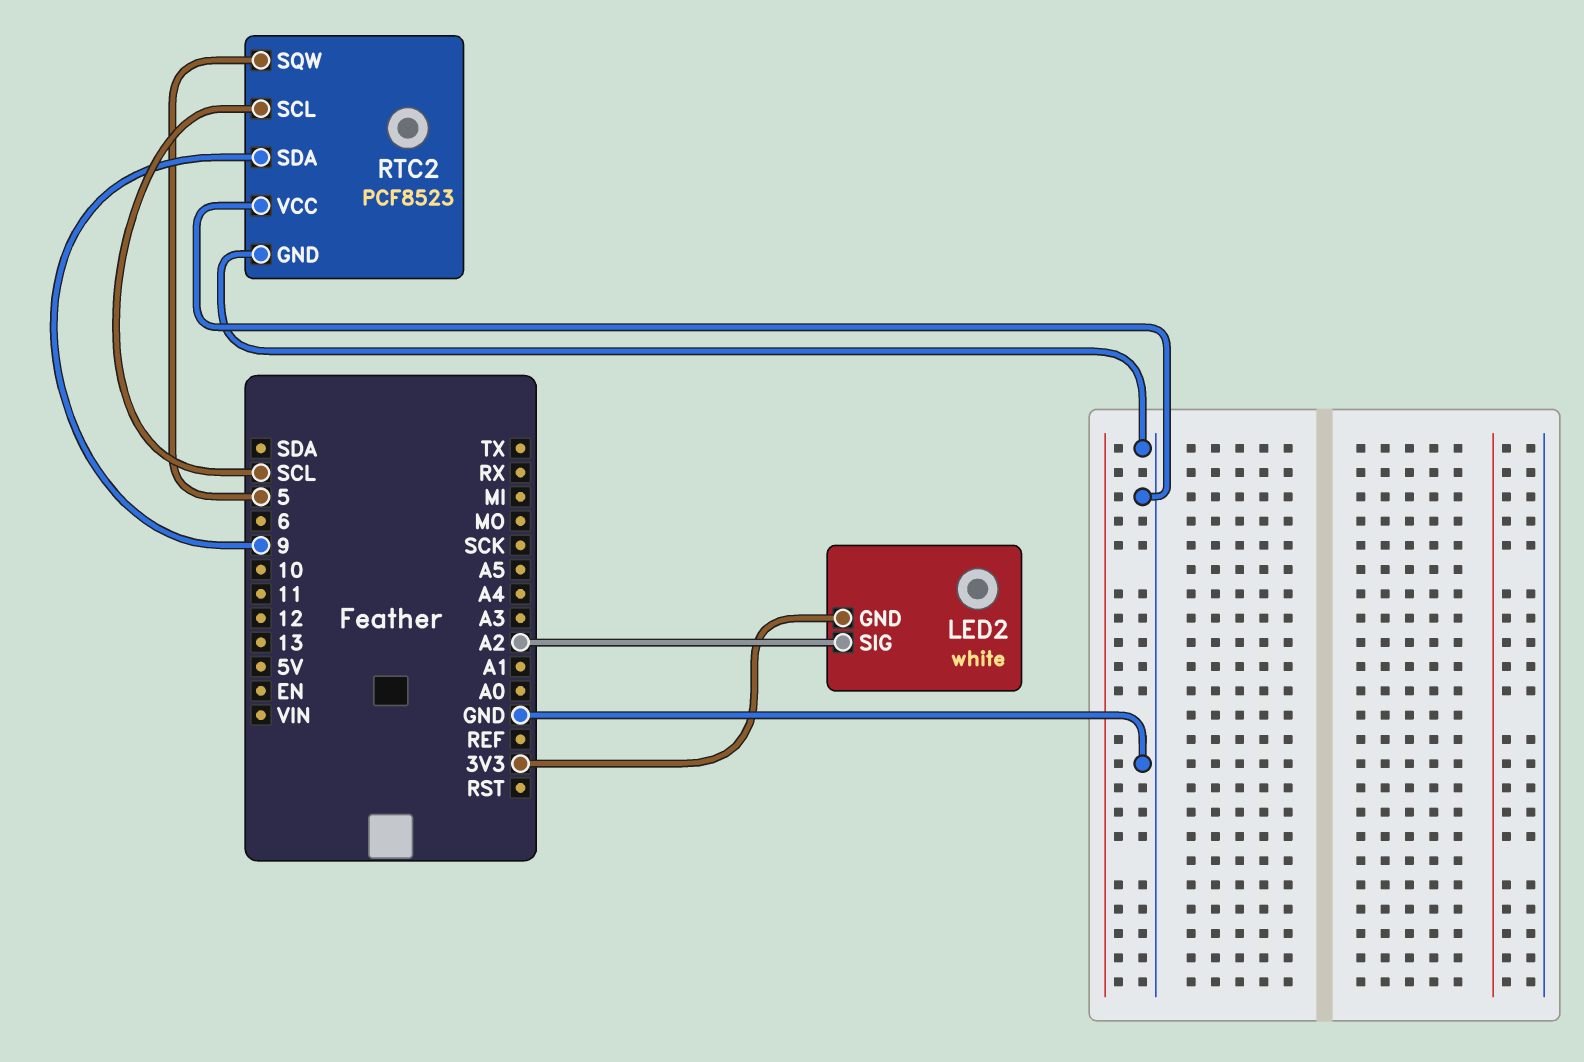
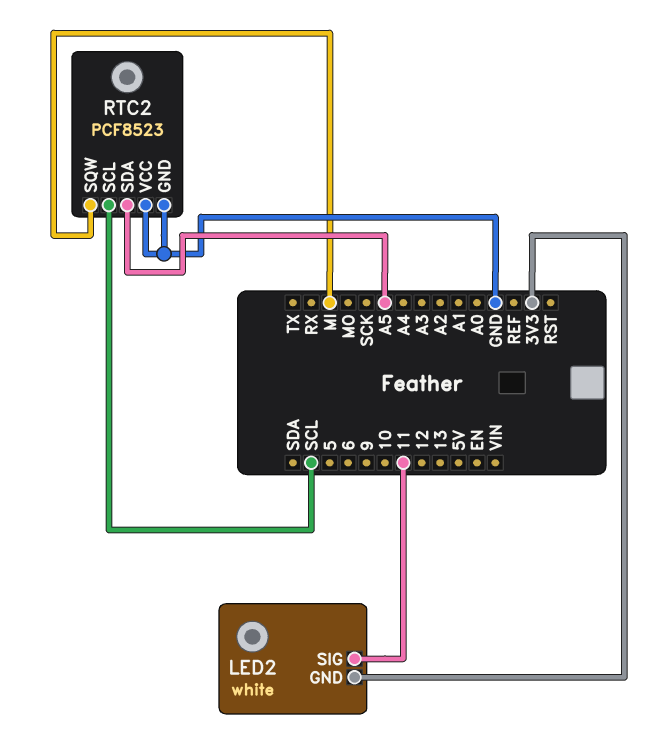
LED2 pin SIG: A2 -> 11
RTC2 pin SDA: 9 -> A5
RTC2 pin SQW: 5 -> MI

